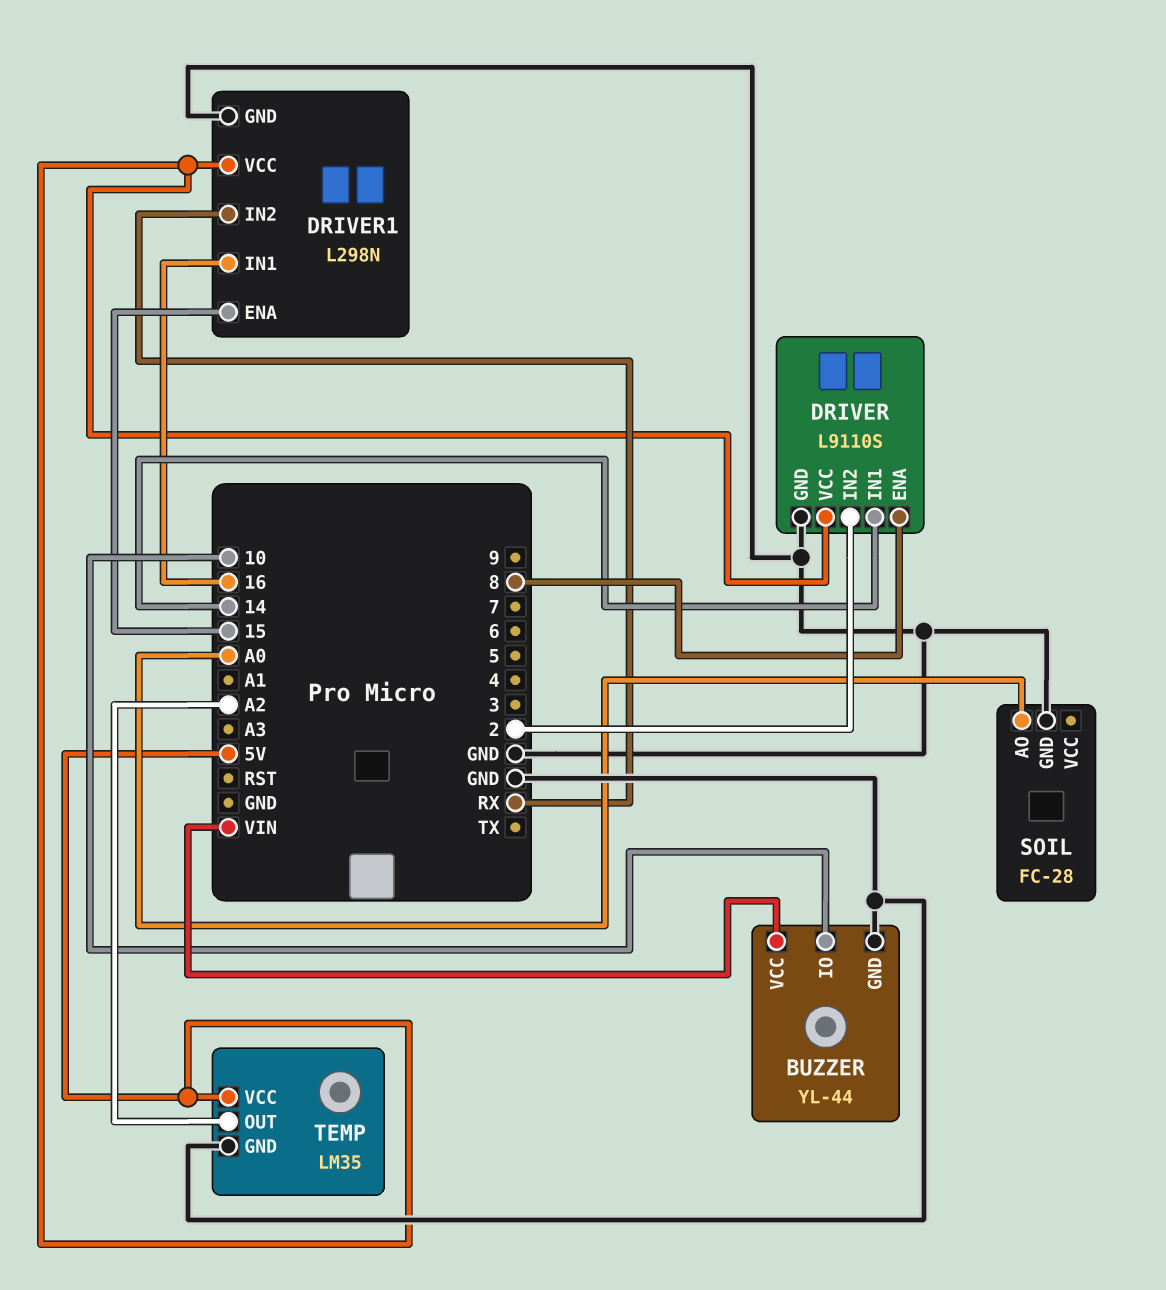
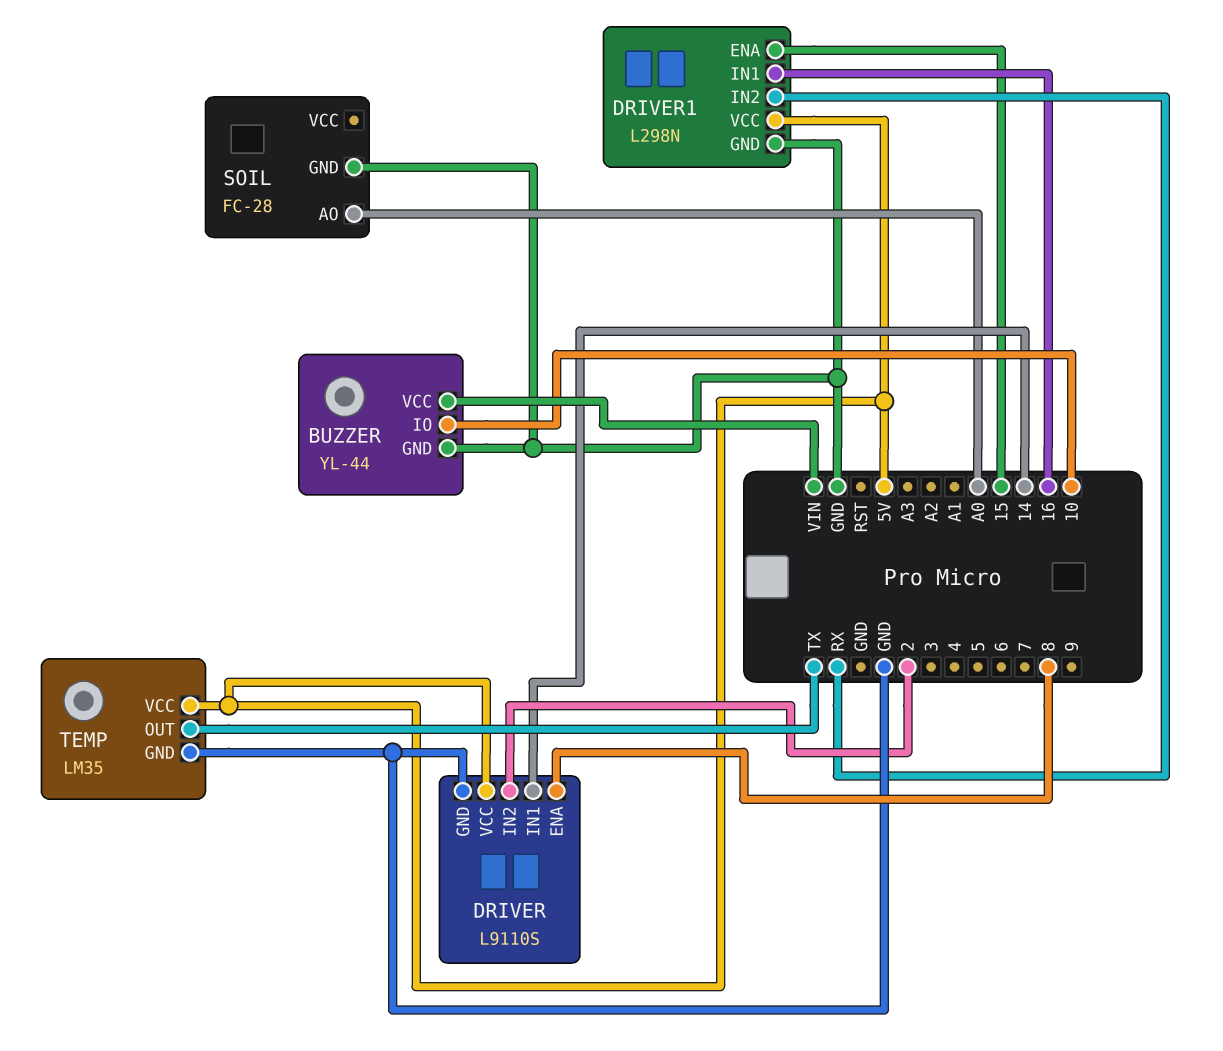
TEMP pin OUT: A2 -> TX

